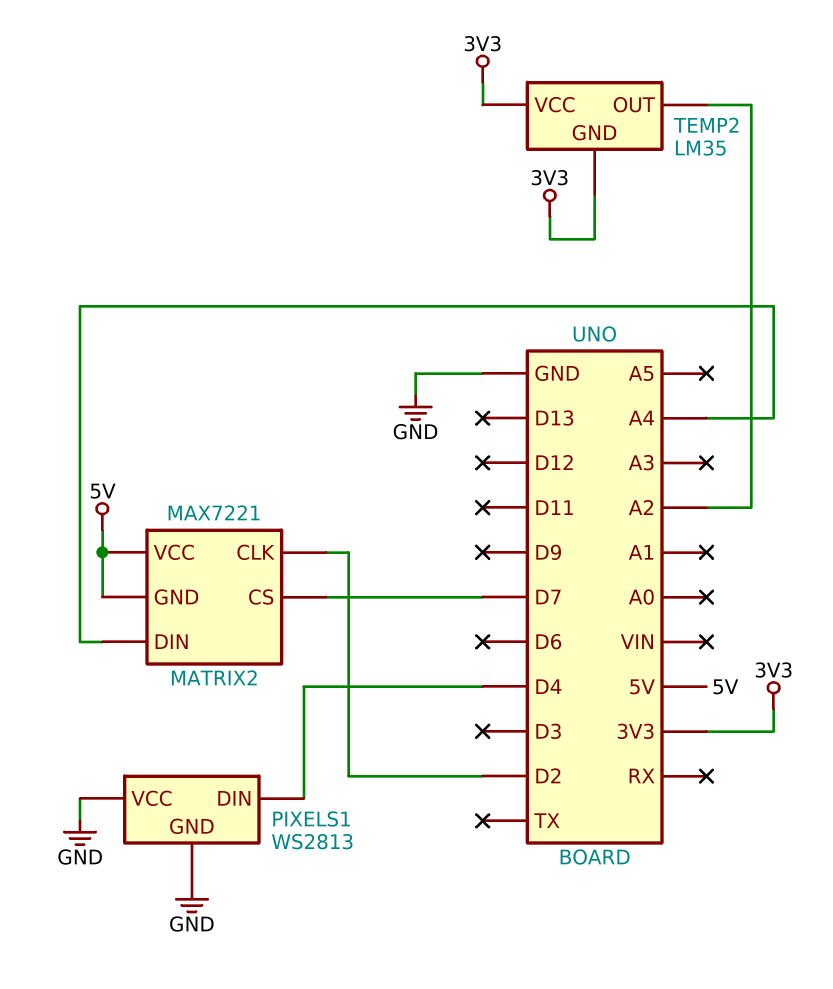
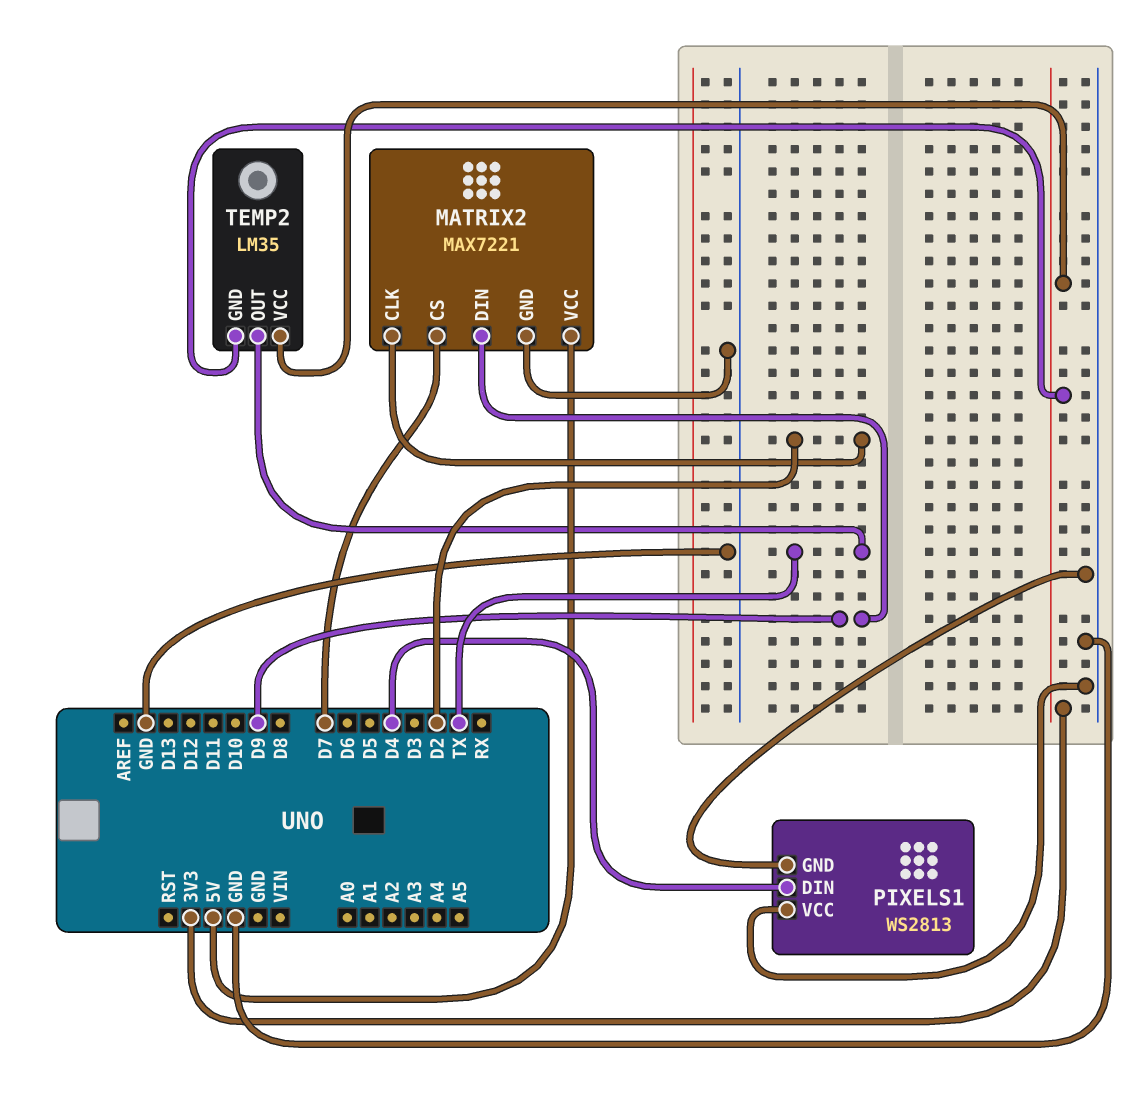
MATRIX2 pin DIN: A4 -> D9
MATRIX2 pin GND: 5V -> GND
TEMP2 pin OUT: A2 -> TX

